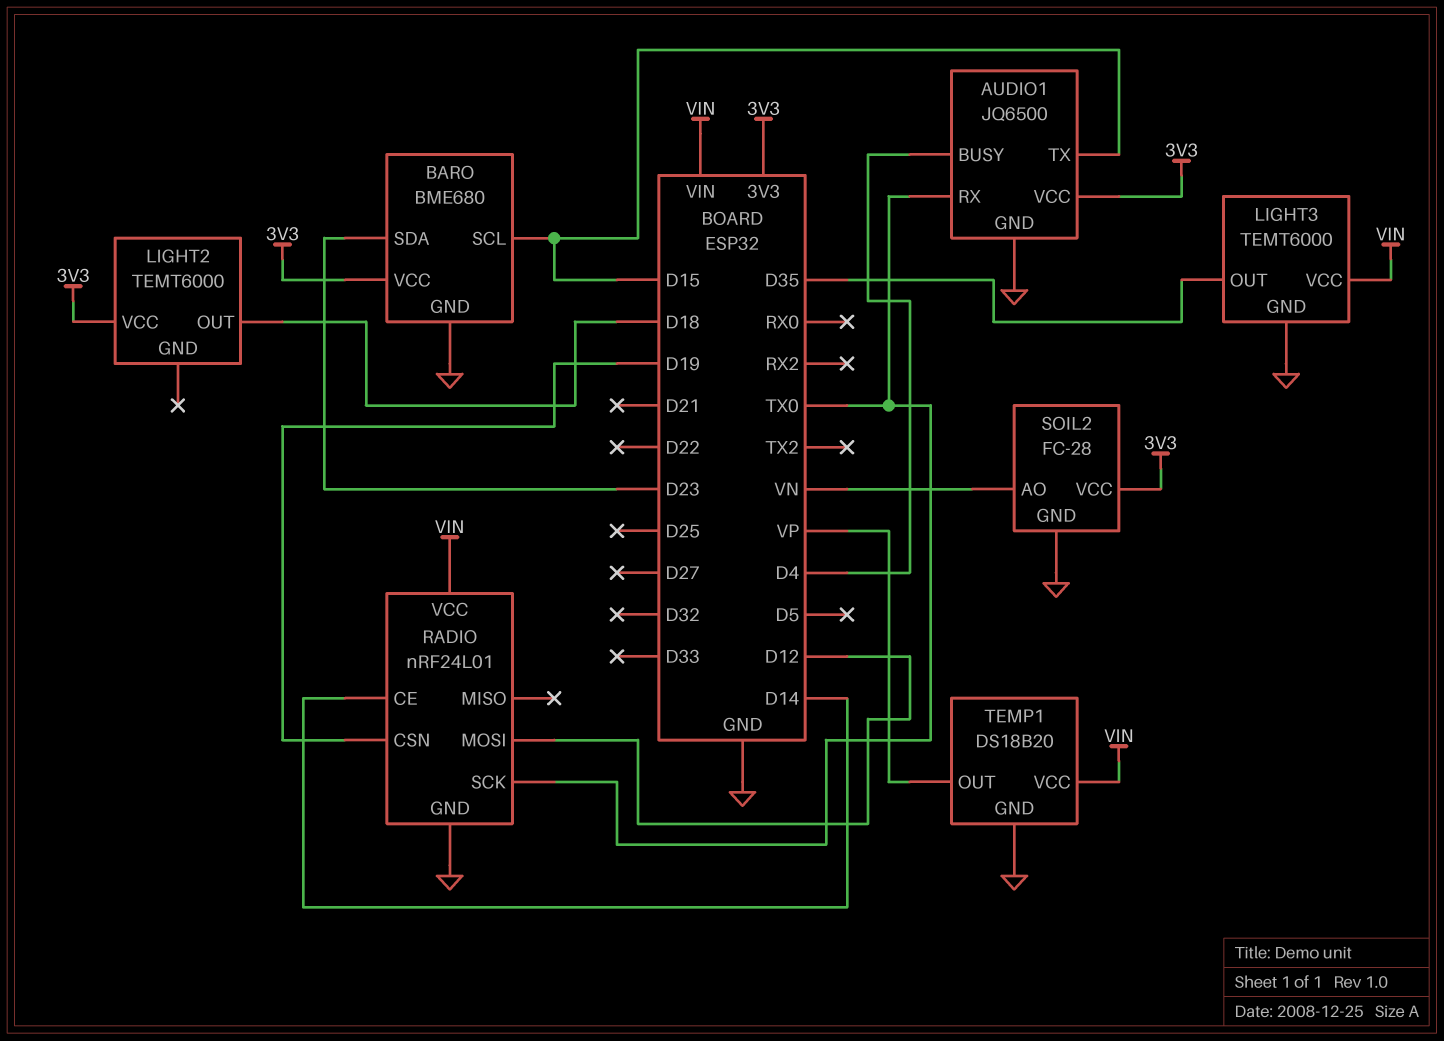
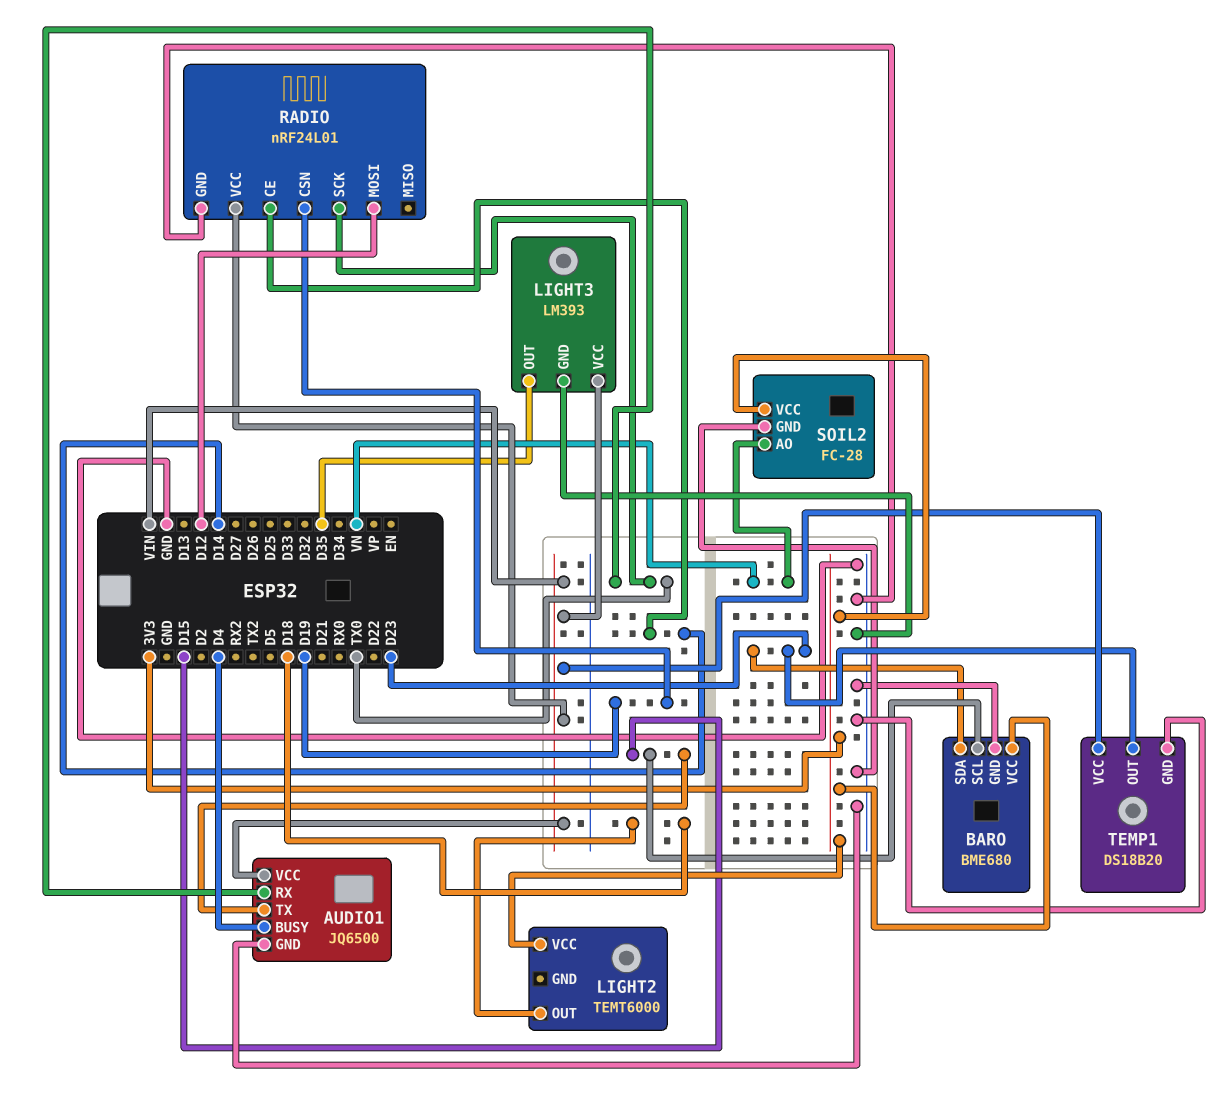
AUDIO1 pin VCC: 3V3 -> VIN
LIGHT3: TEMT6000 -> LM393
TEMP1 pin OUT: VP -> D23

